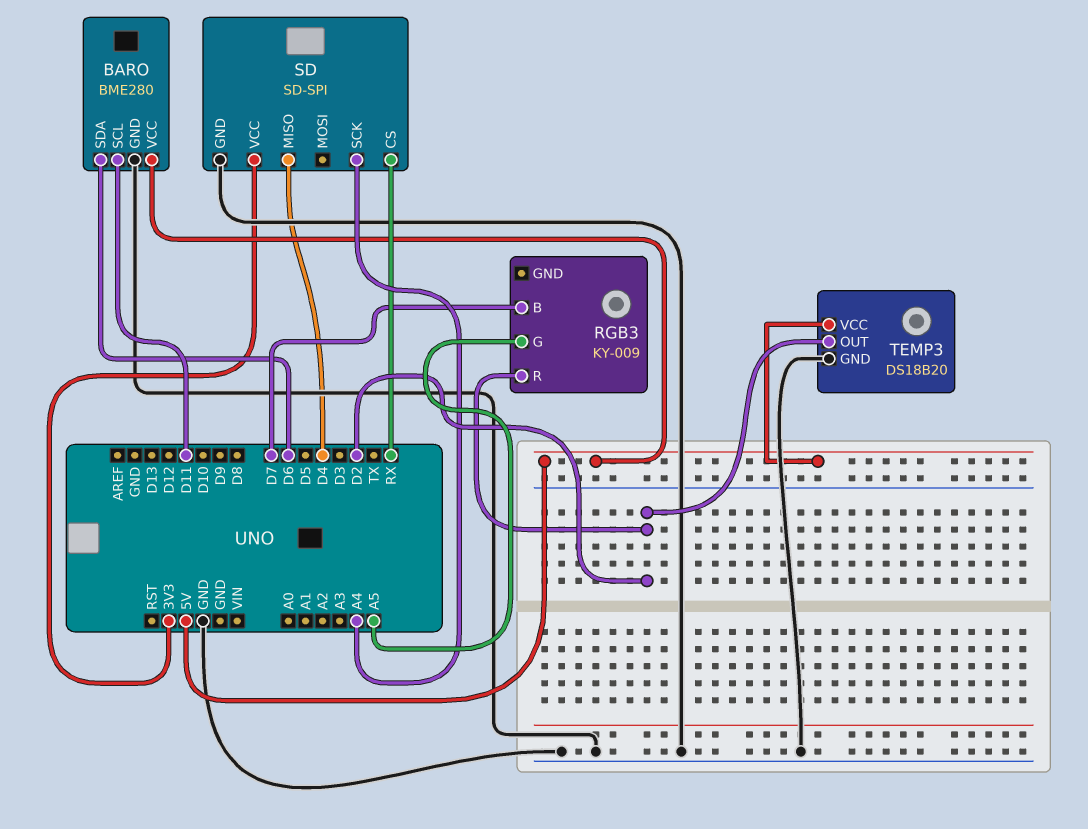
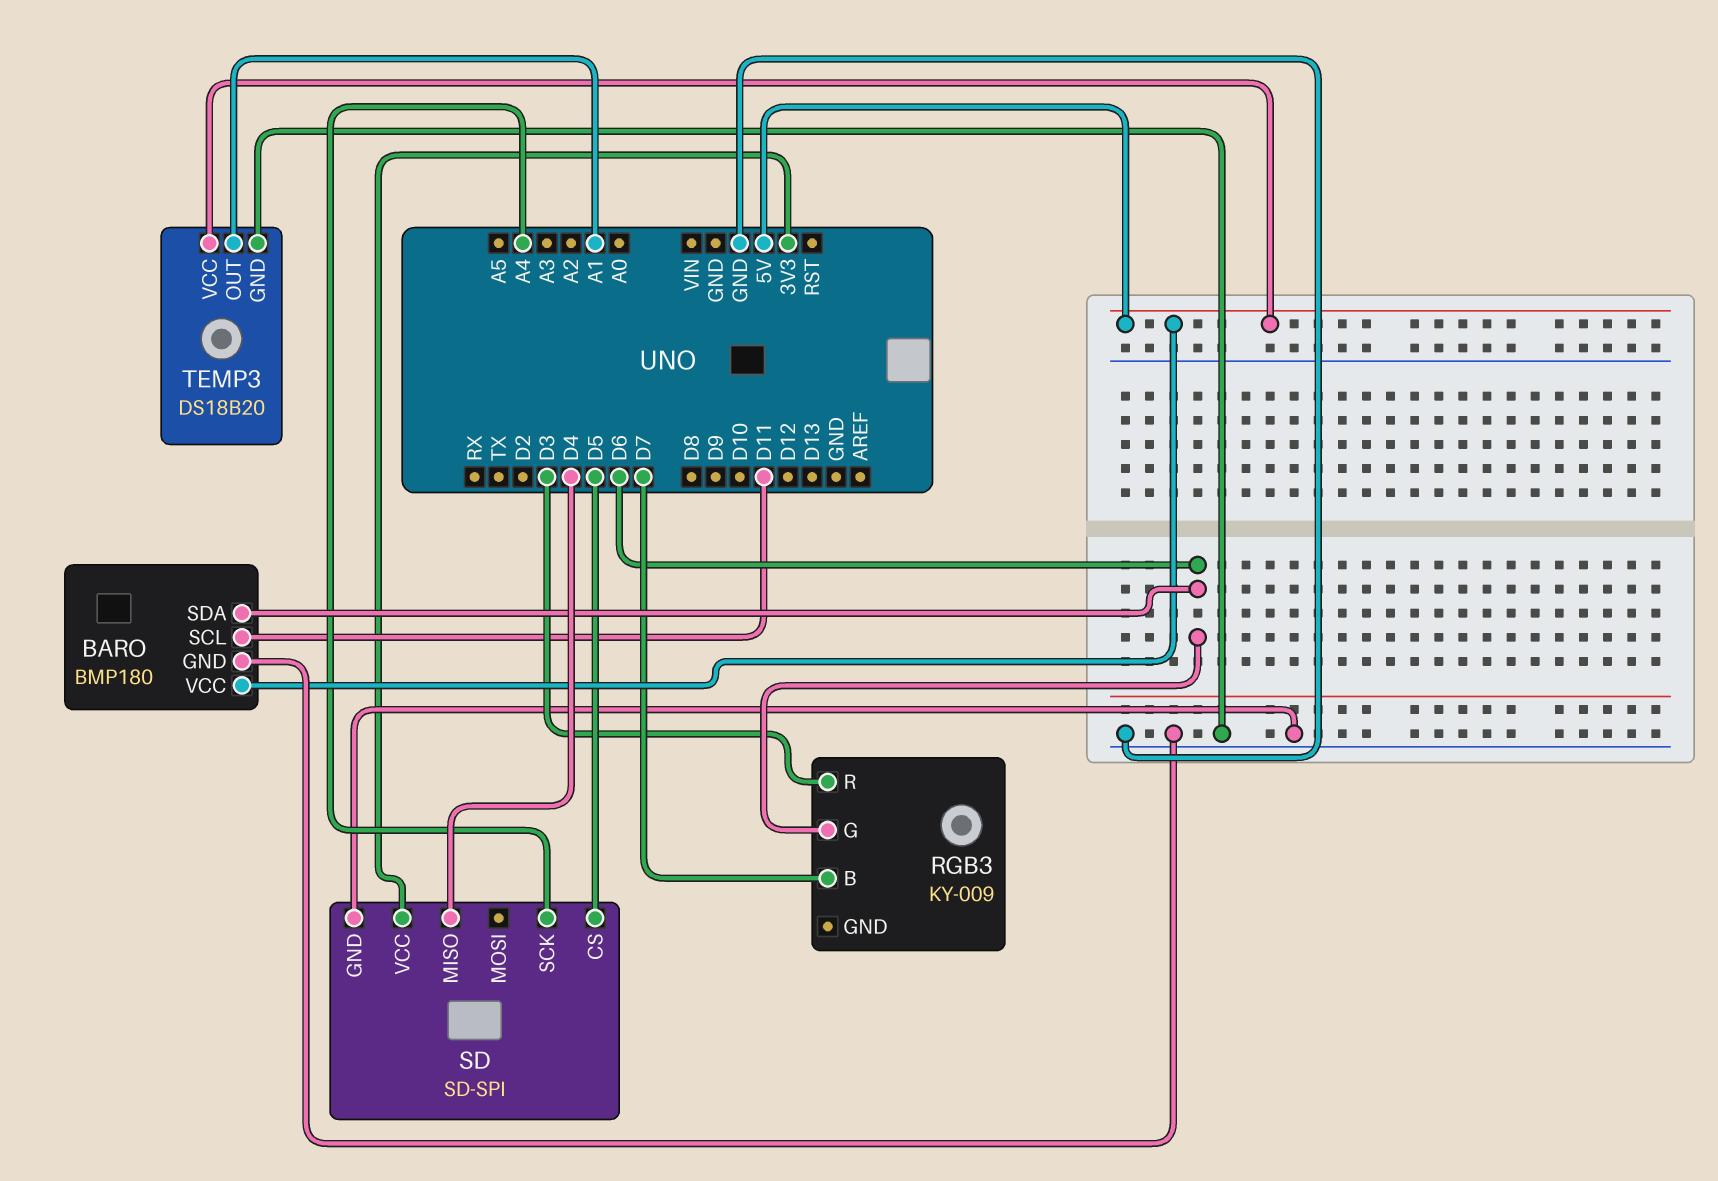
BARO: BME280 -> BMP180
RGB3 pin G: A5 -> D6
RGB3 pin R: D2 -> D3
SD pin CS: RX -> D5
TEMP3 pin OUT: D2 -> A1

